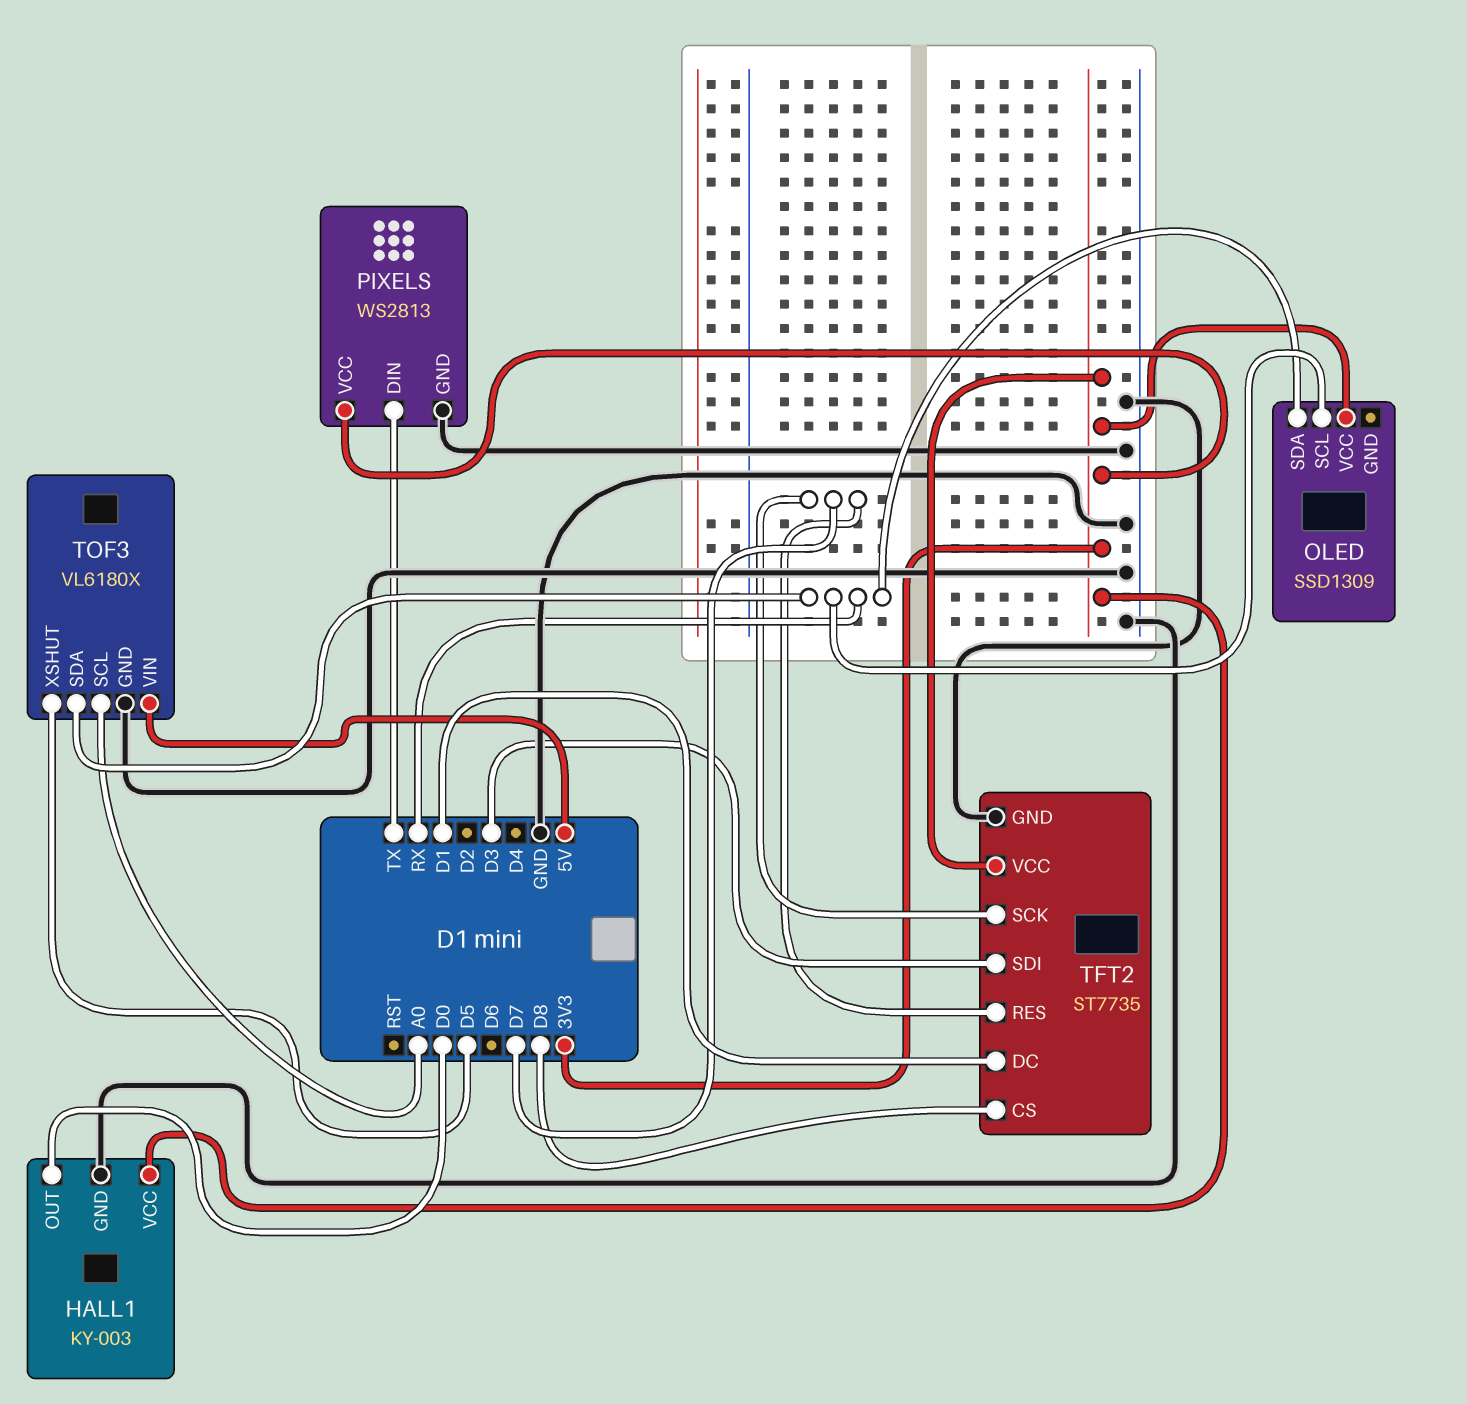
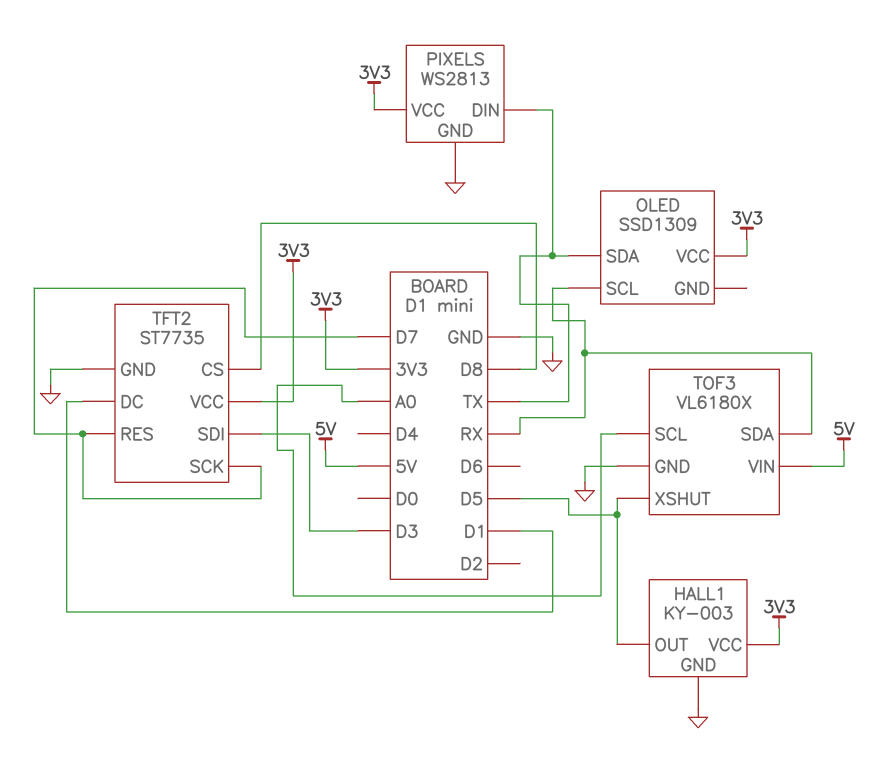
HALL1 pin OUT: D0 -> D5
OLED pin SDA: RX -> TX

